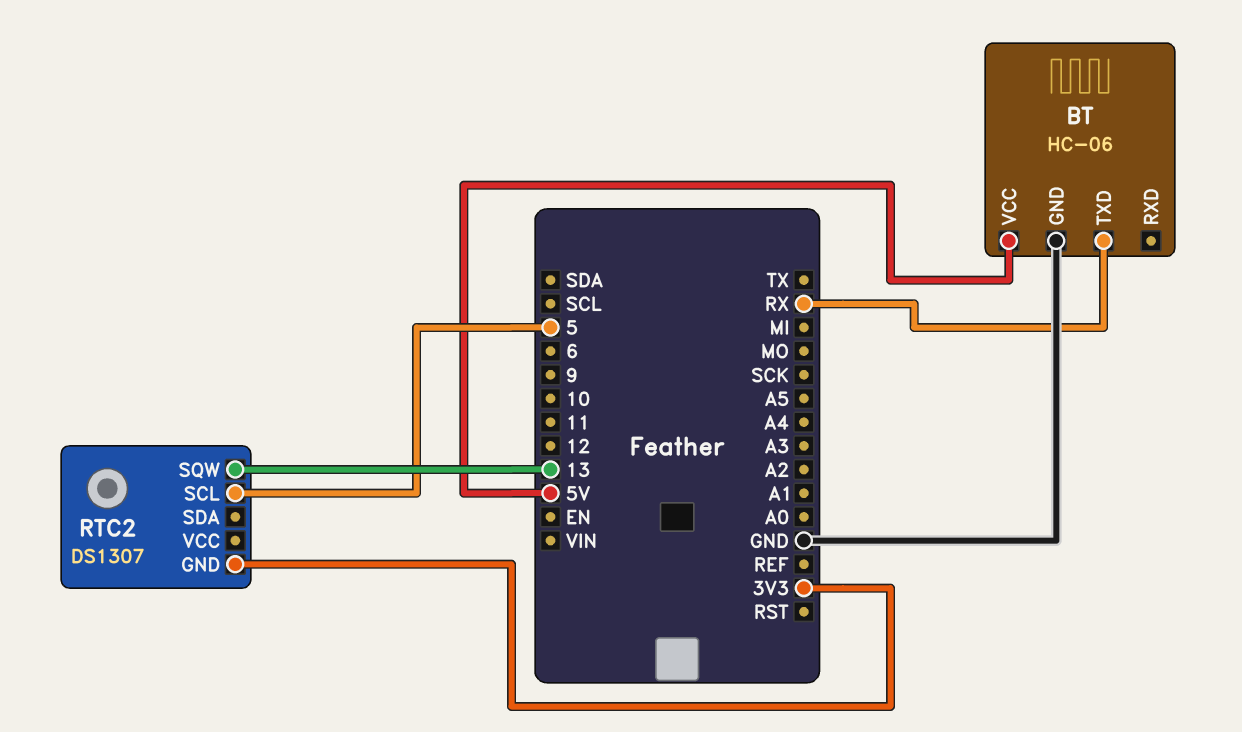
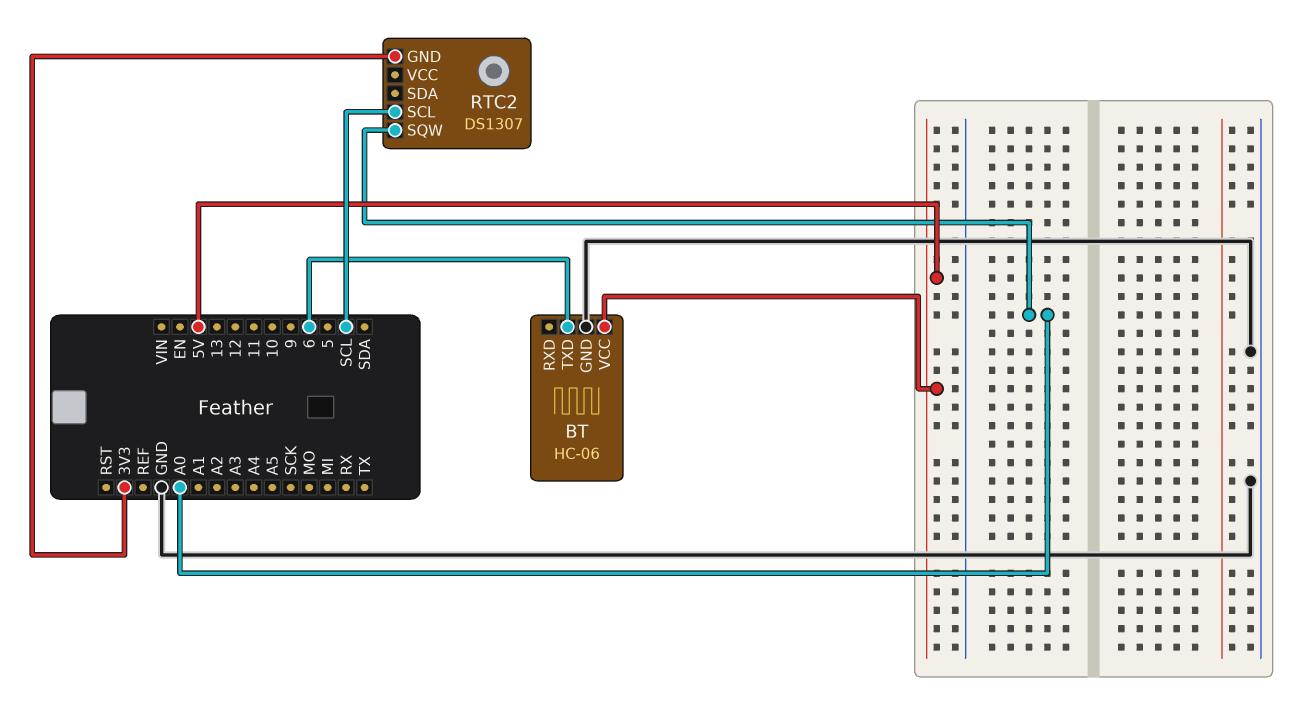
BT pin TXD: RX -> 6
RTC2 pin SCL: 5 -> SCL
RTC2 pin SQW: 13 -> A0

